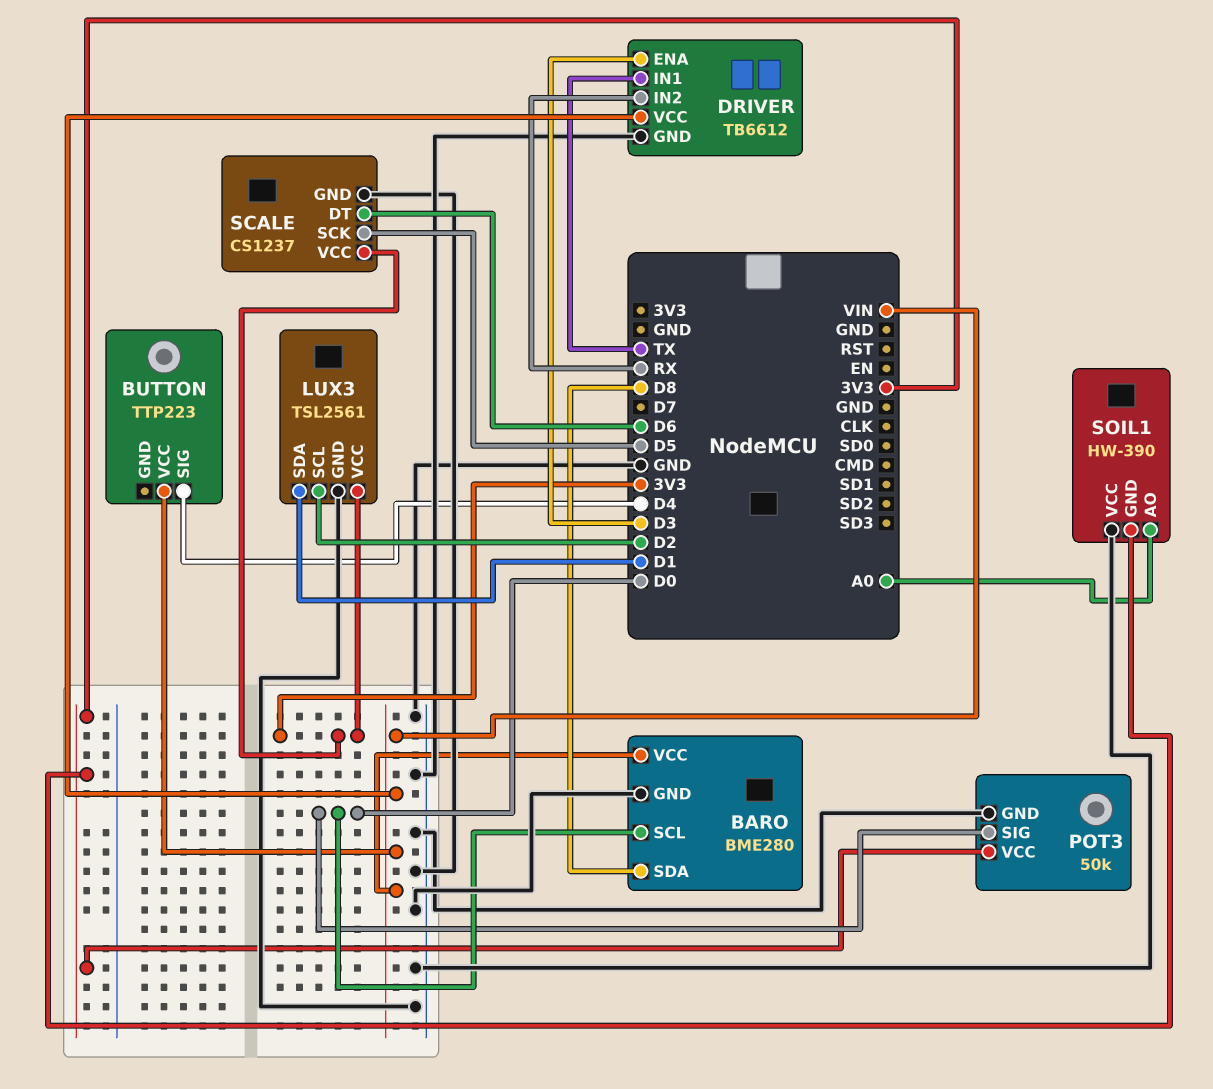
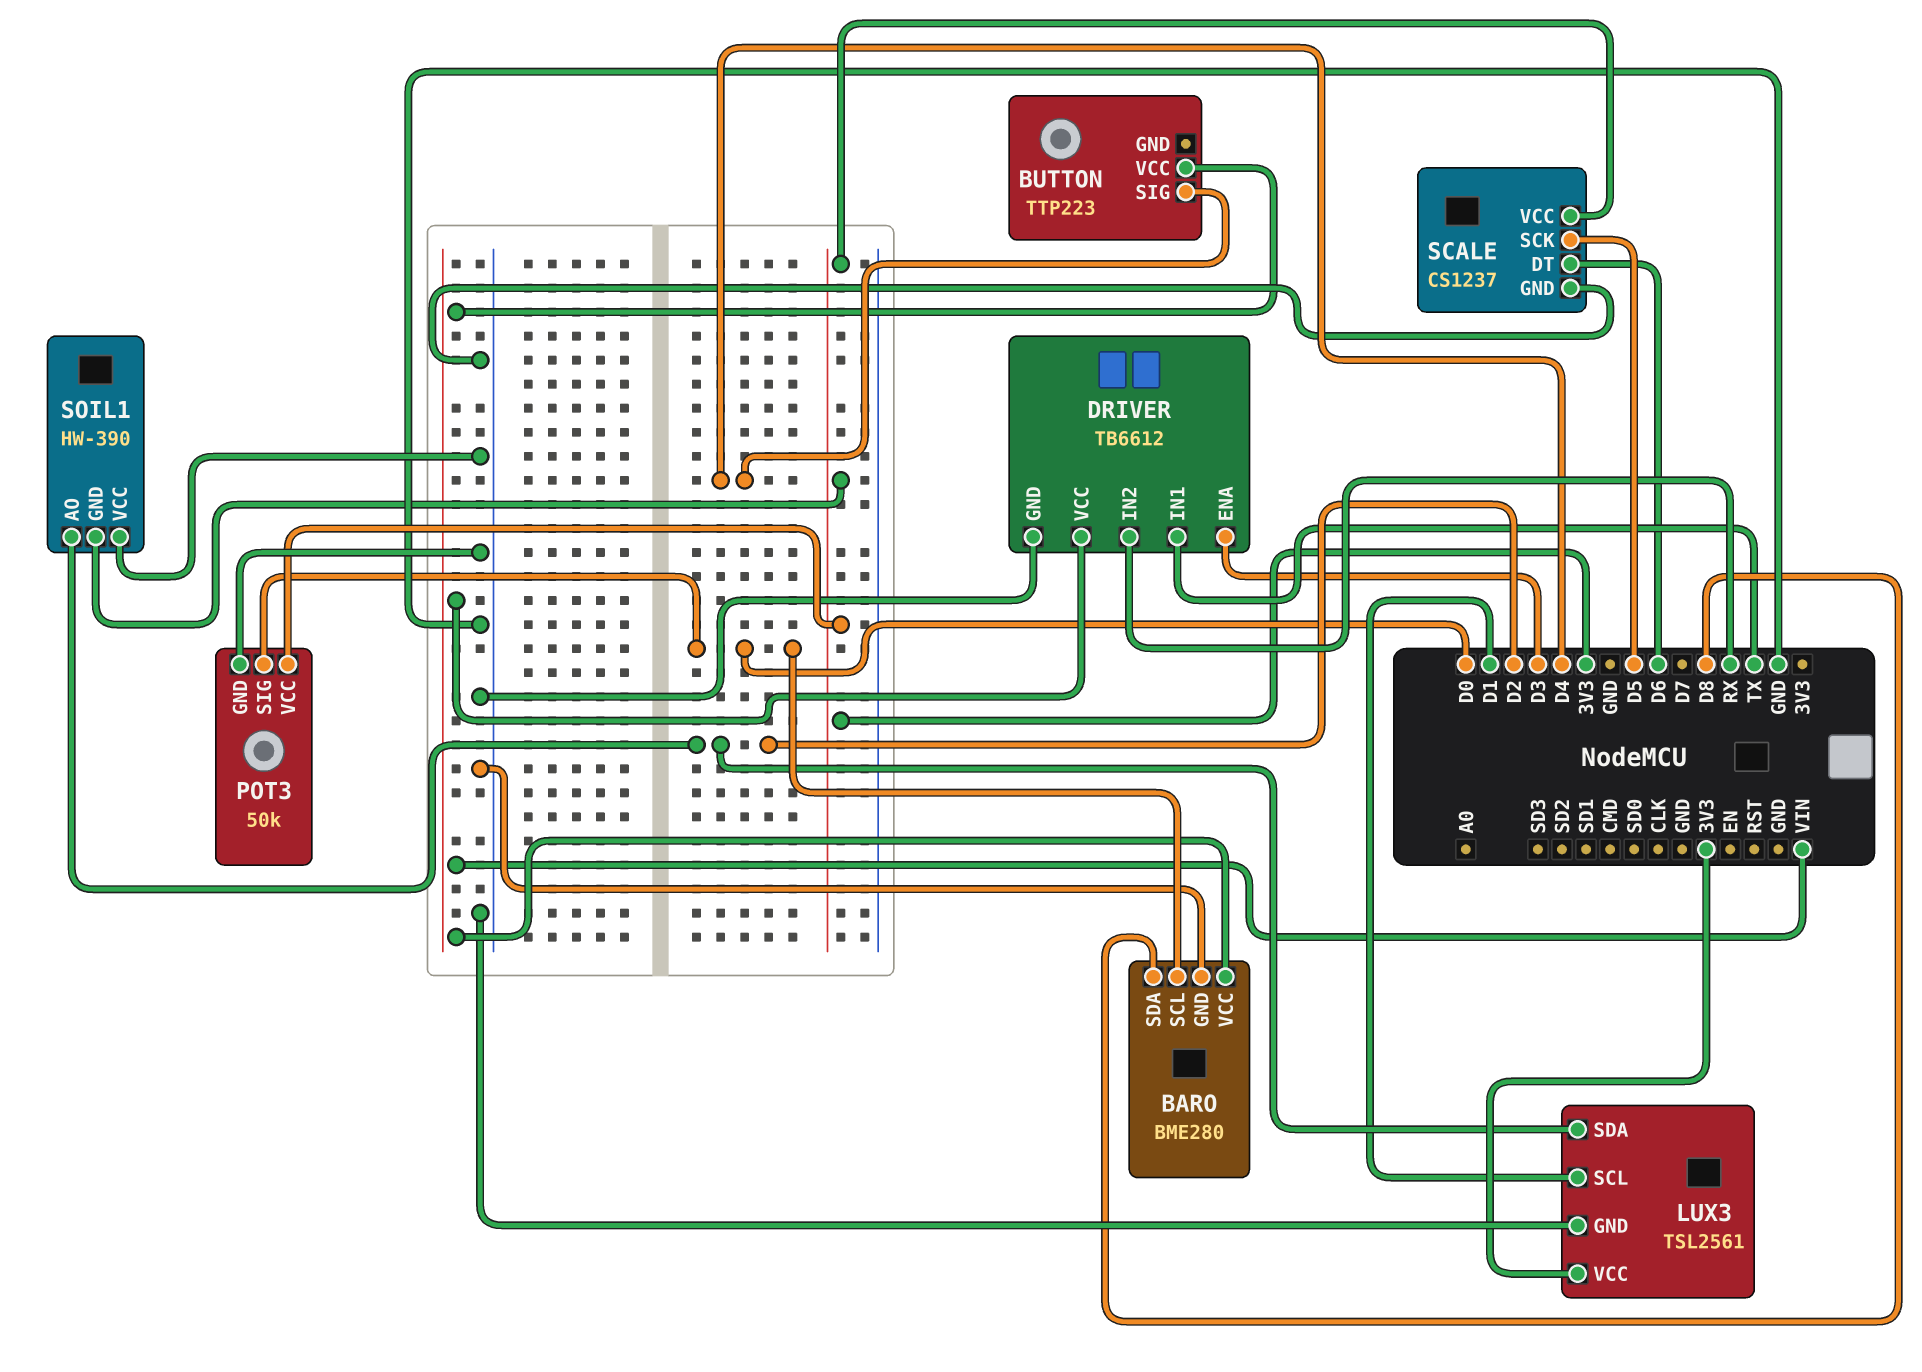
LUX3 pin SCL: D2 -> D1
LUX3 pin SDA: D1 -> D2
SOIL1 pin AO: A0 -> D2

